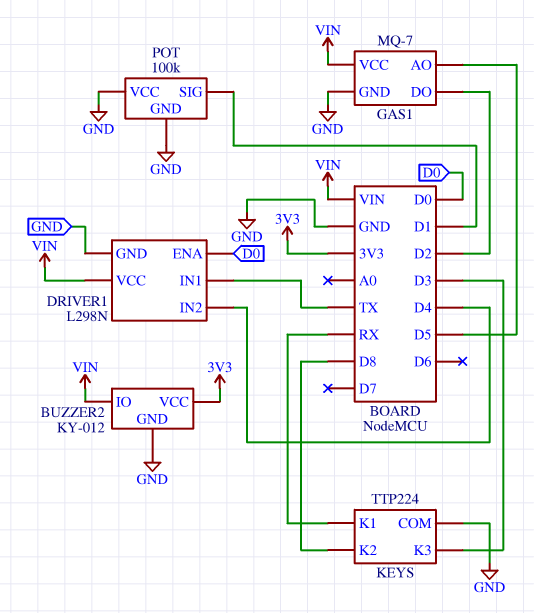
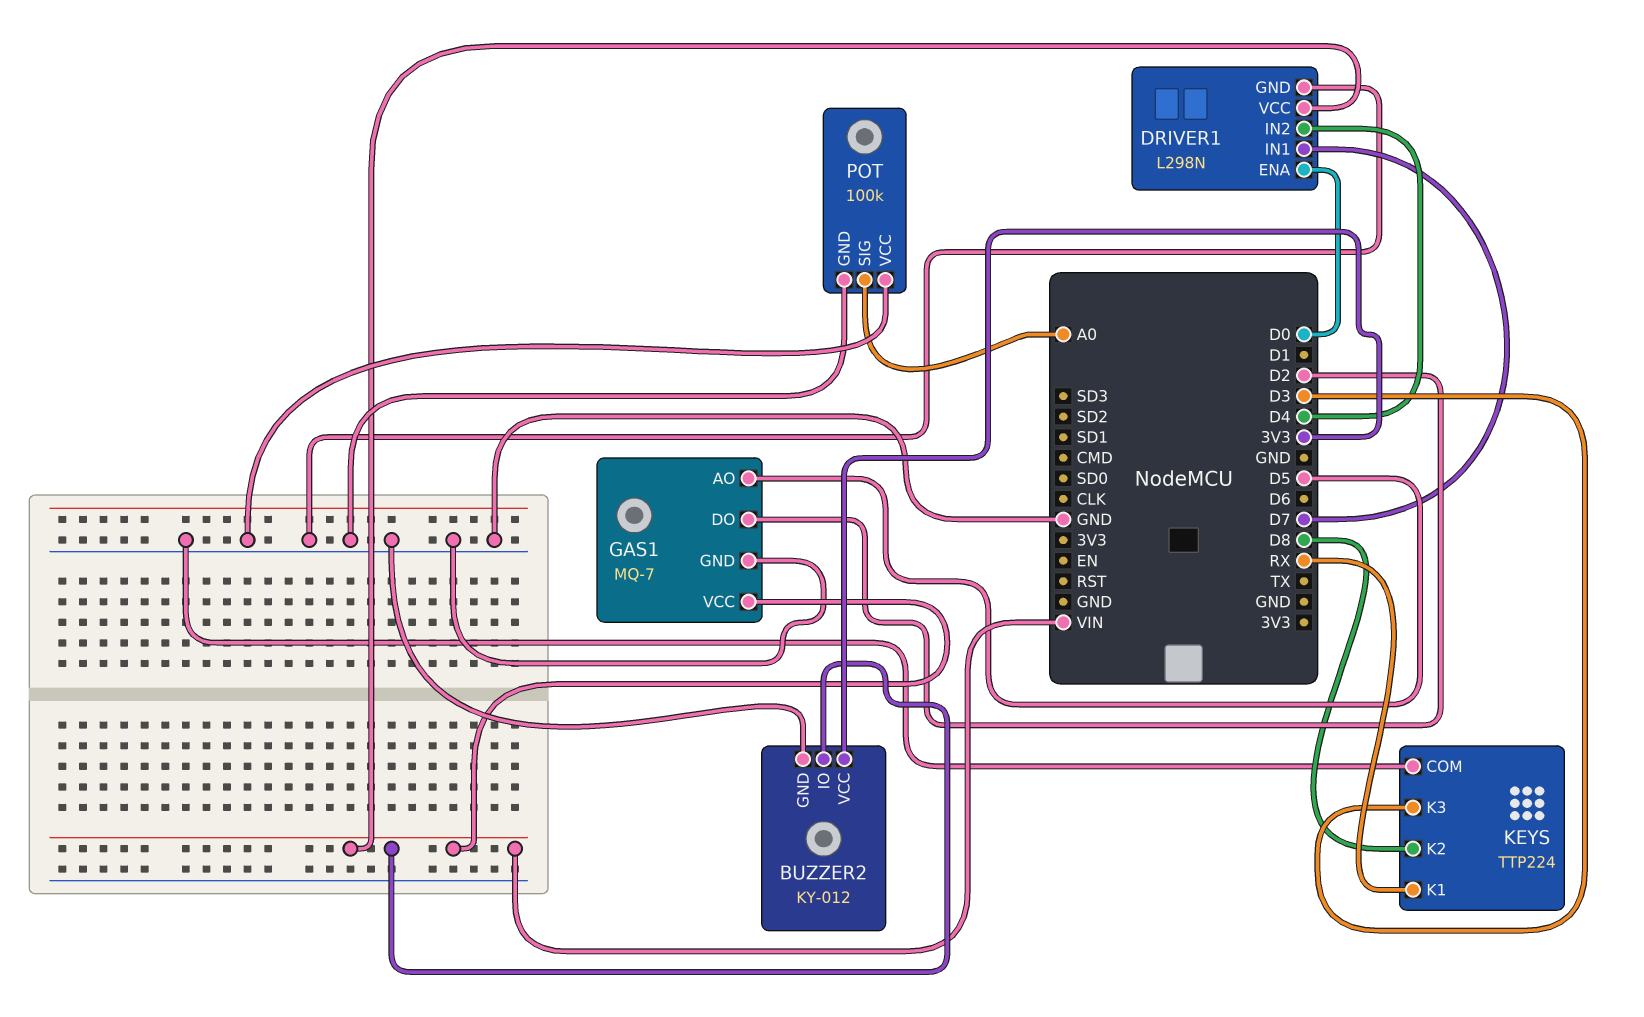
DRIVER1 pin IN1: TX -> D7
POT pin SIG: D1 -> A0

